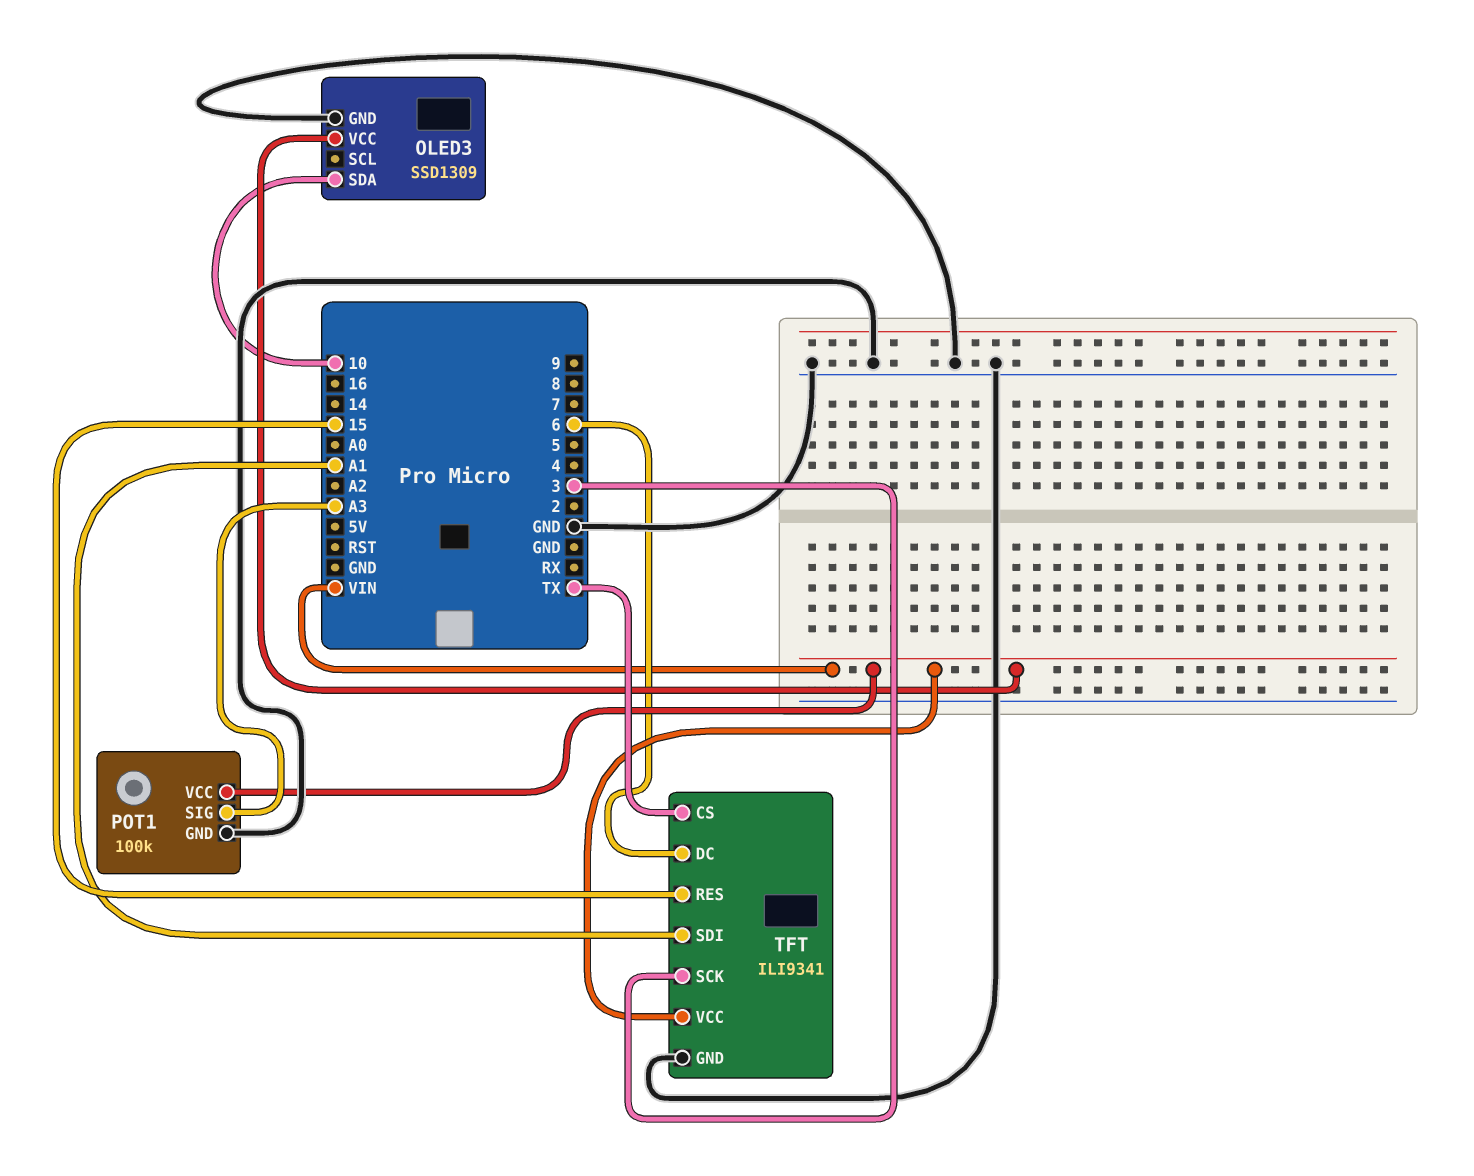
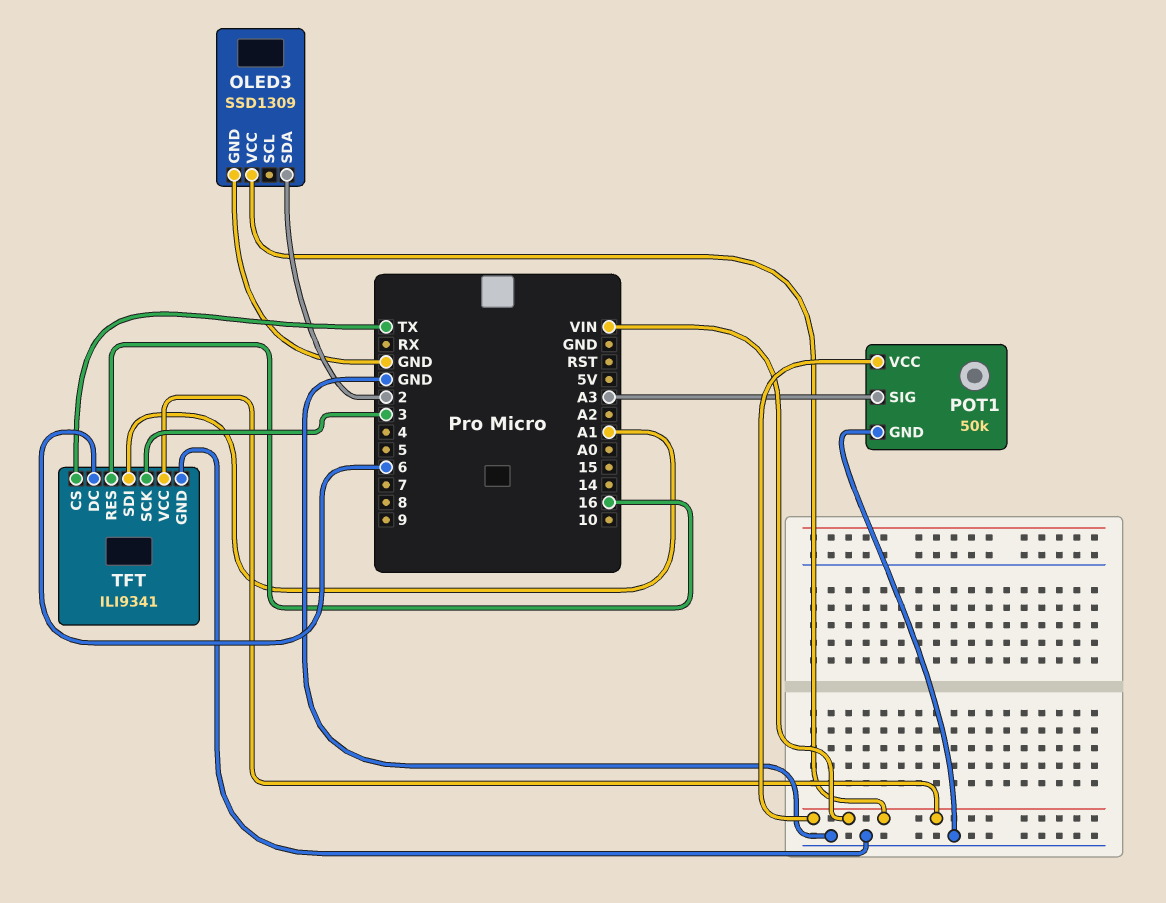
OLED3 pin SDA: 10 -> 2
POT1: 100k -> 50k
TFT pin RES: 15 -> 16

